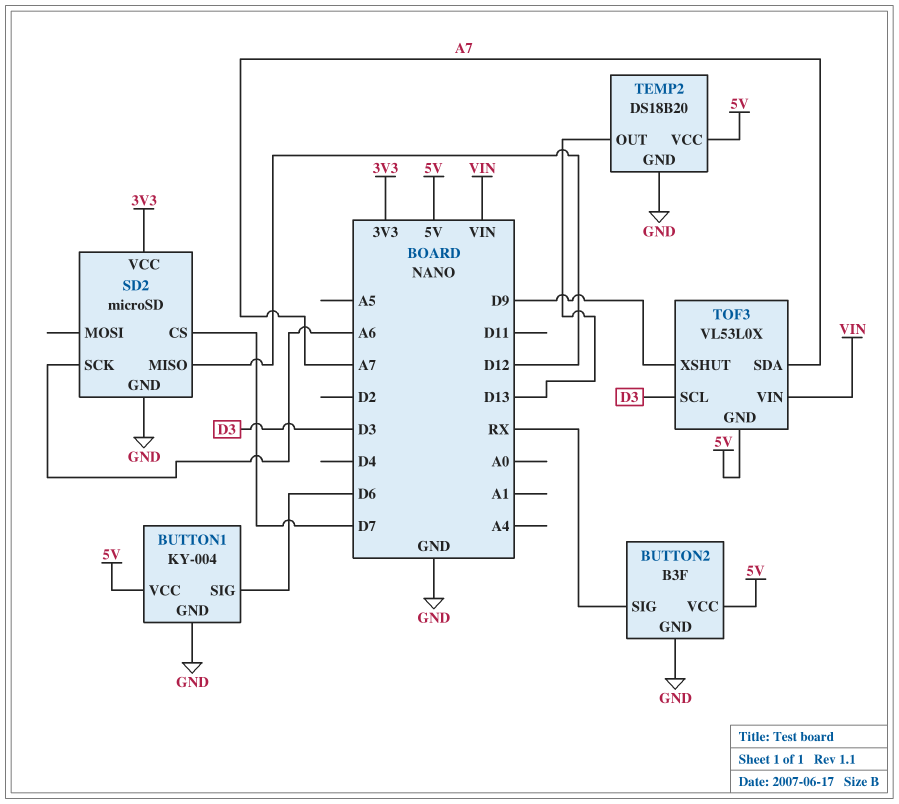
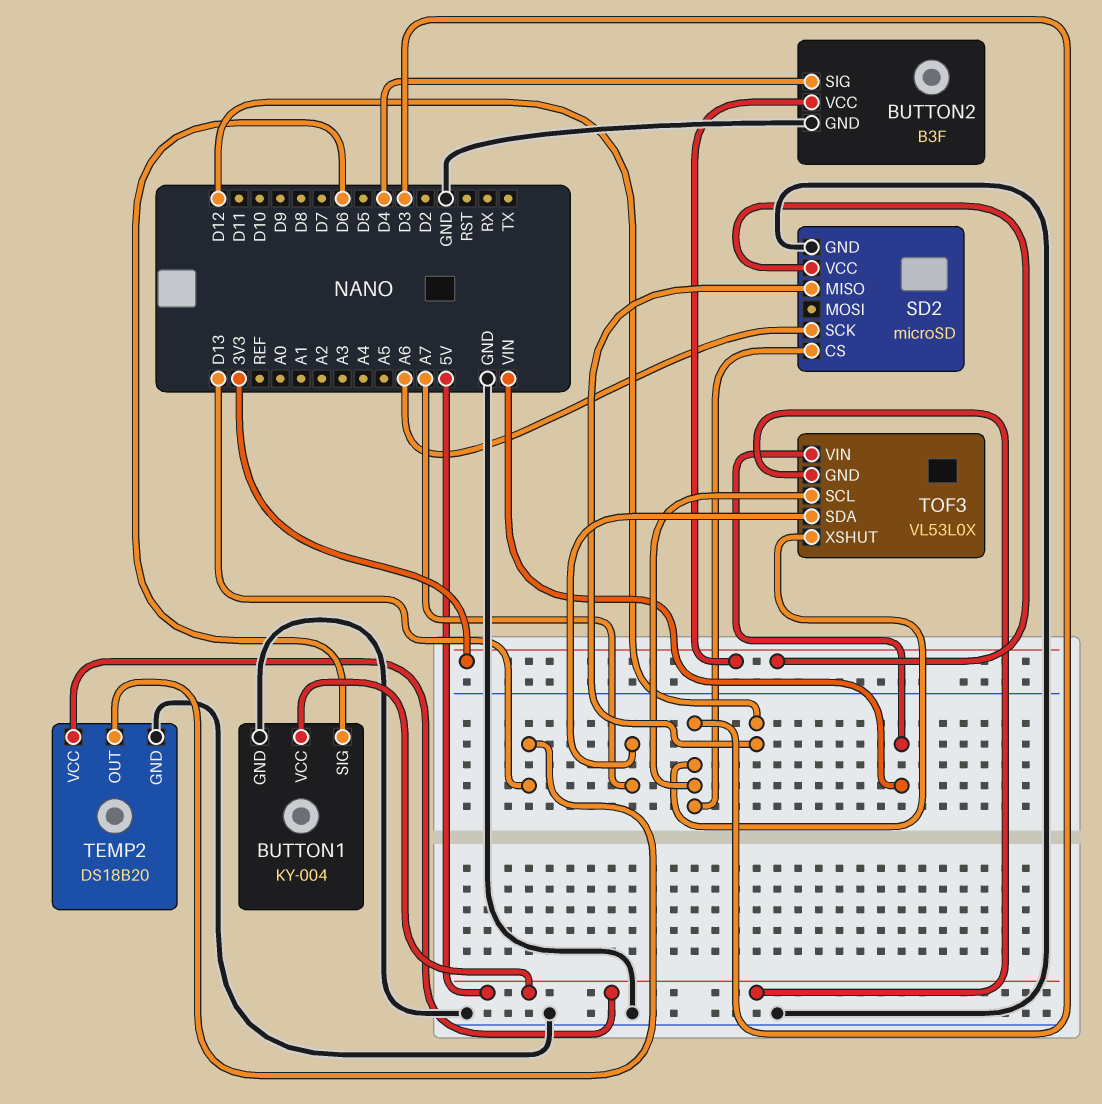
BUTTON2 pin SIG: RX -> D4
BUTTON2 pin VCC: 5V -> 3V3
SD2 pin CS: D7 -> D3
TOF3 pin XSHUT: D9 -> D3

